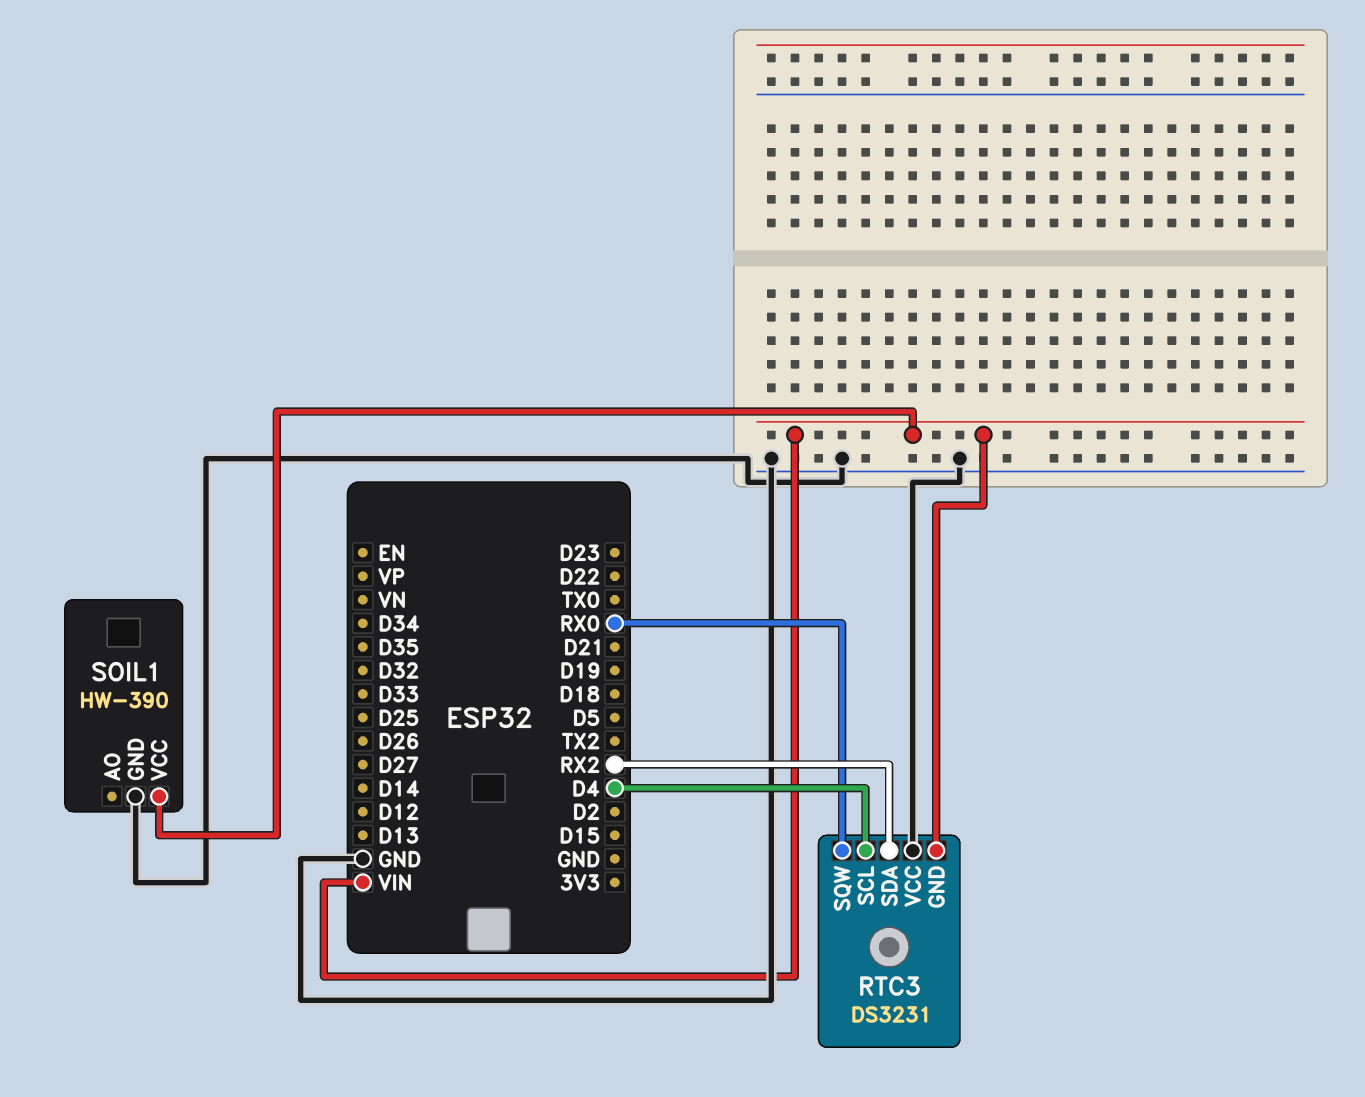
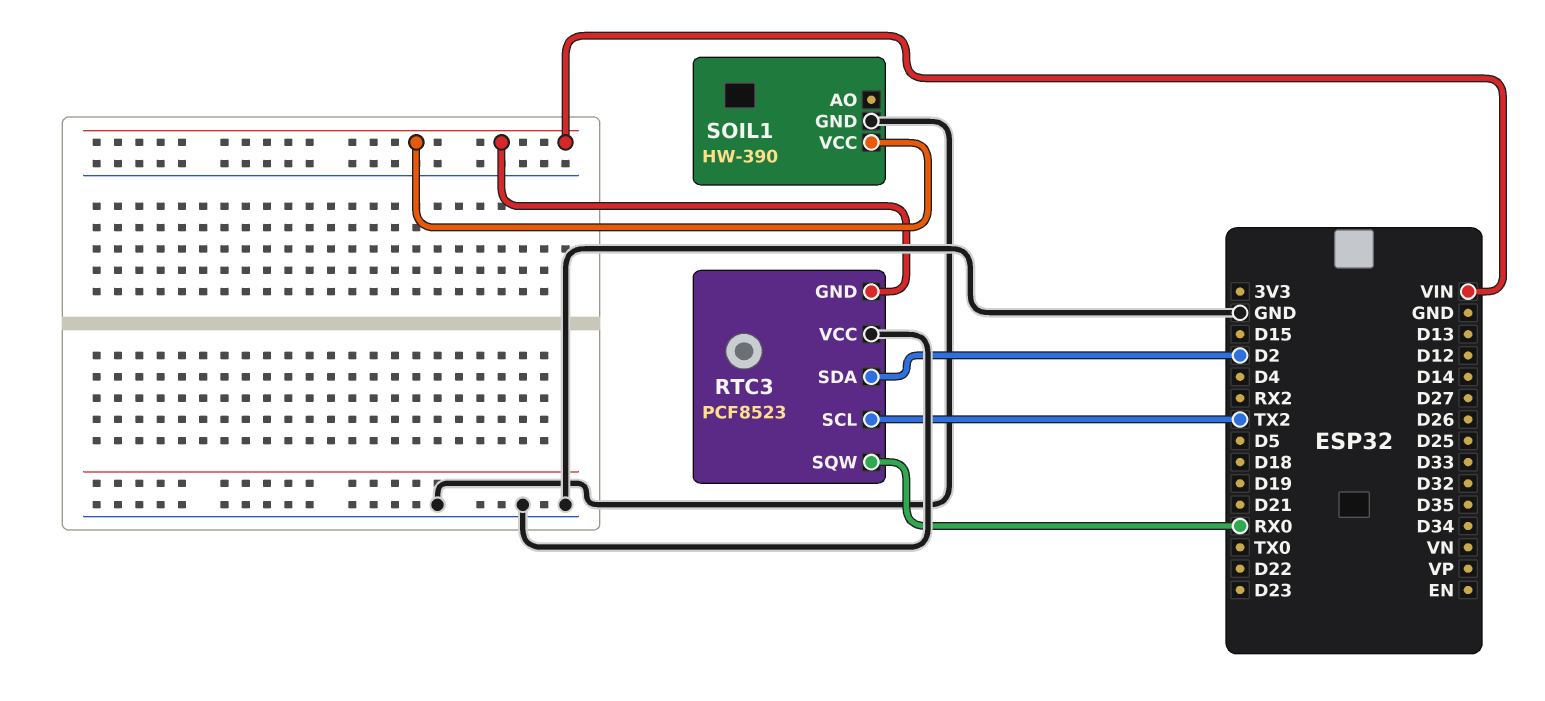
RTC3: DS3231 -> PCF8523
RTC3 pin SCL: D4 -> TX2
RTC3 pin SDA: RX2 -> D2

